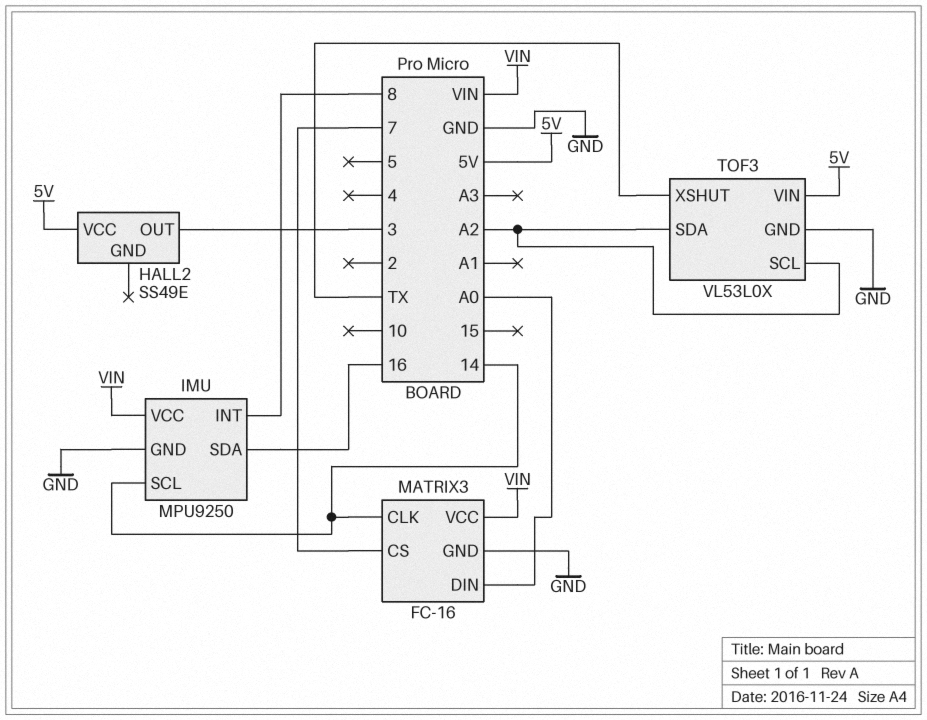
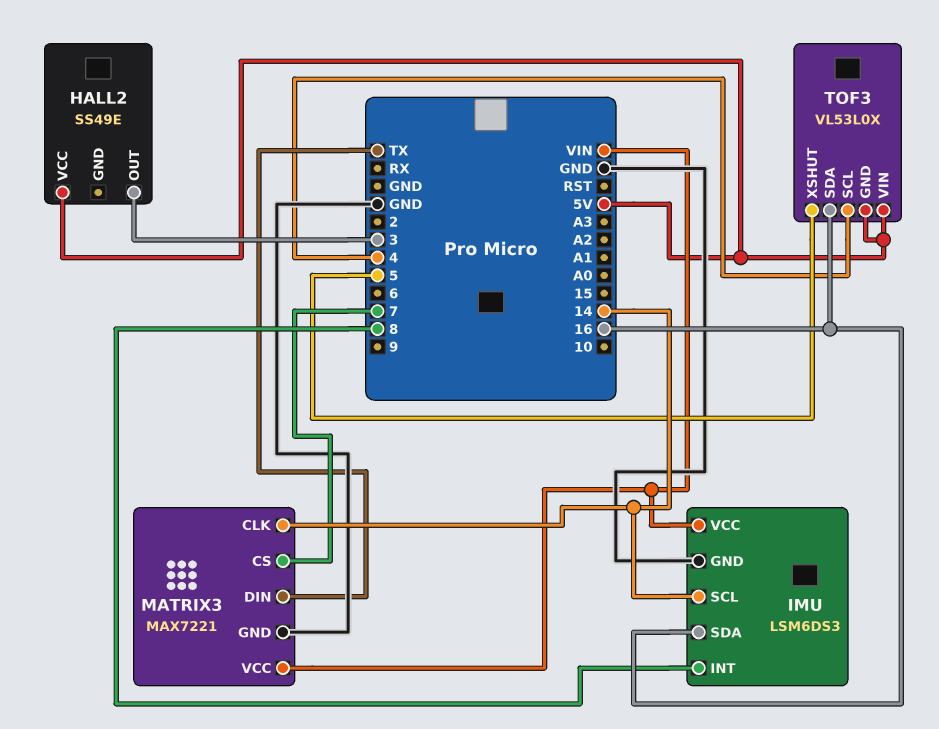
IMU: MPU9250 -> LSM6DS3
MATRIX3: FC-16 -> MAX7221
MATRIX3 pin DIN: A0 -> TX
TOF3 pin GND: GND -> 5V
TOF3 pin SCL: A2 -> 4
TOF3 pin SDA: A2 -> 16
TOF3 pin XSHUT: TX -> 5

